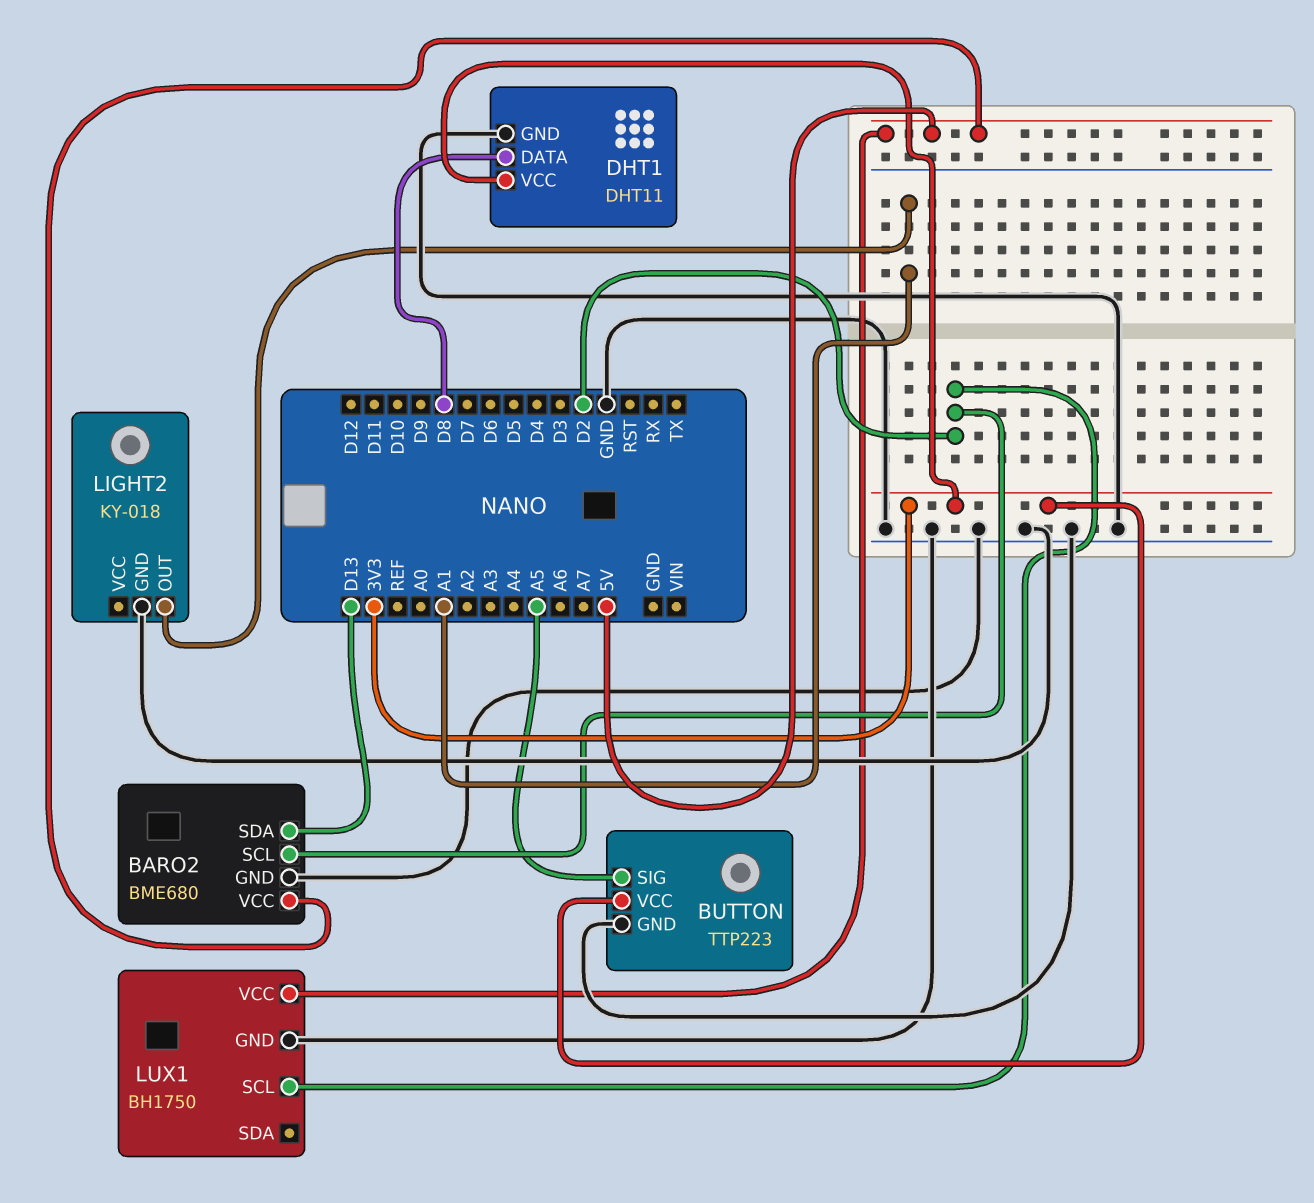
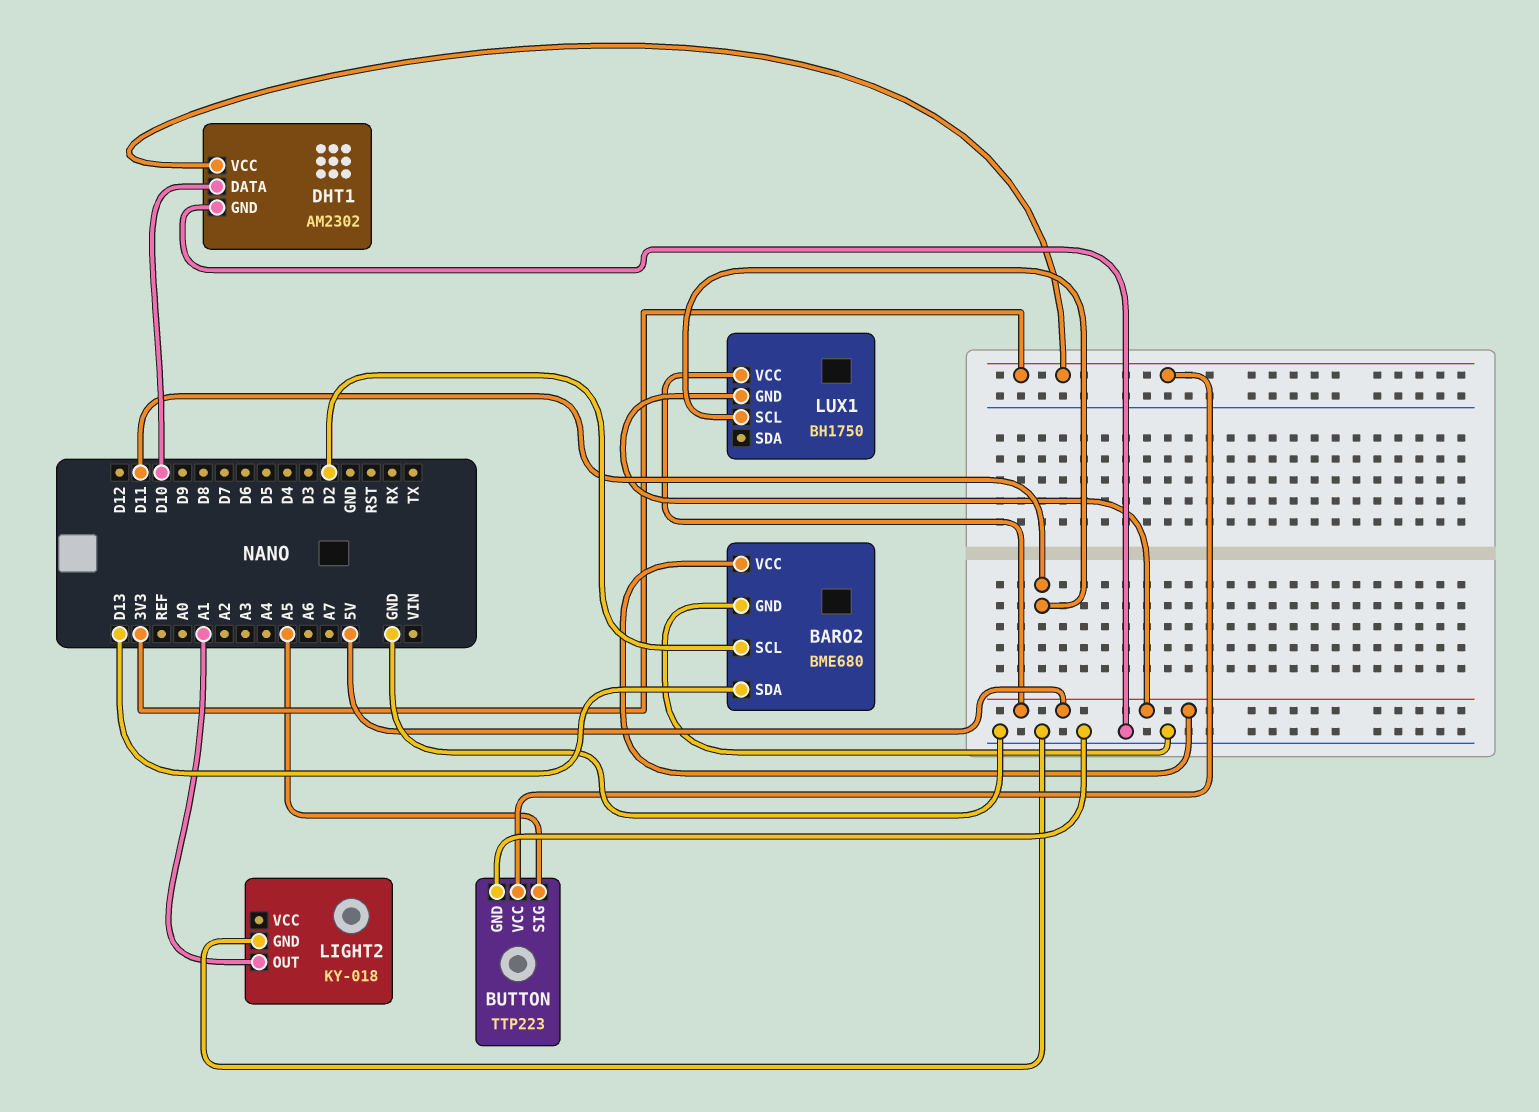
DHT1: DHT11 -> AM2302
DHT1 pin DATA: D8 -> D10
LUX1 pin GND: GND -> 5V
LUX1 pin SCL: D2 -> D11

